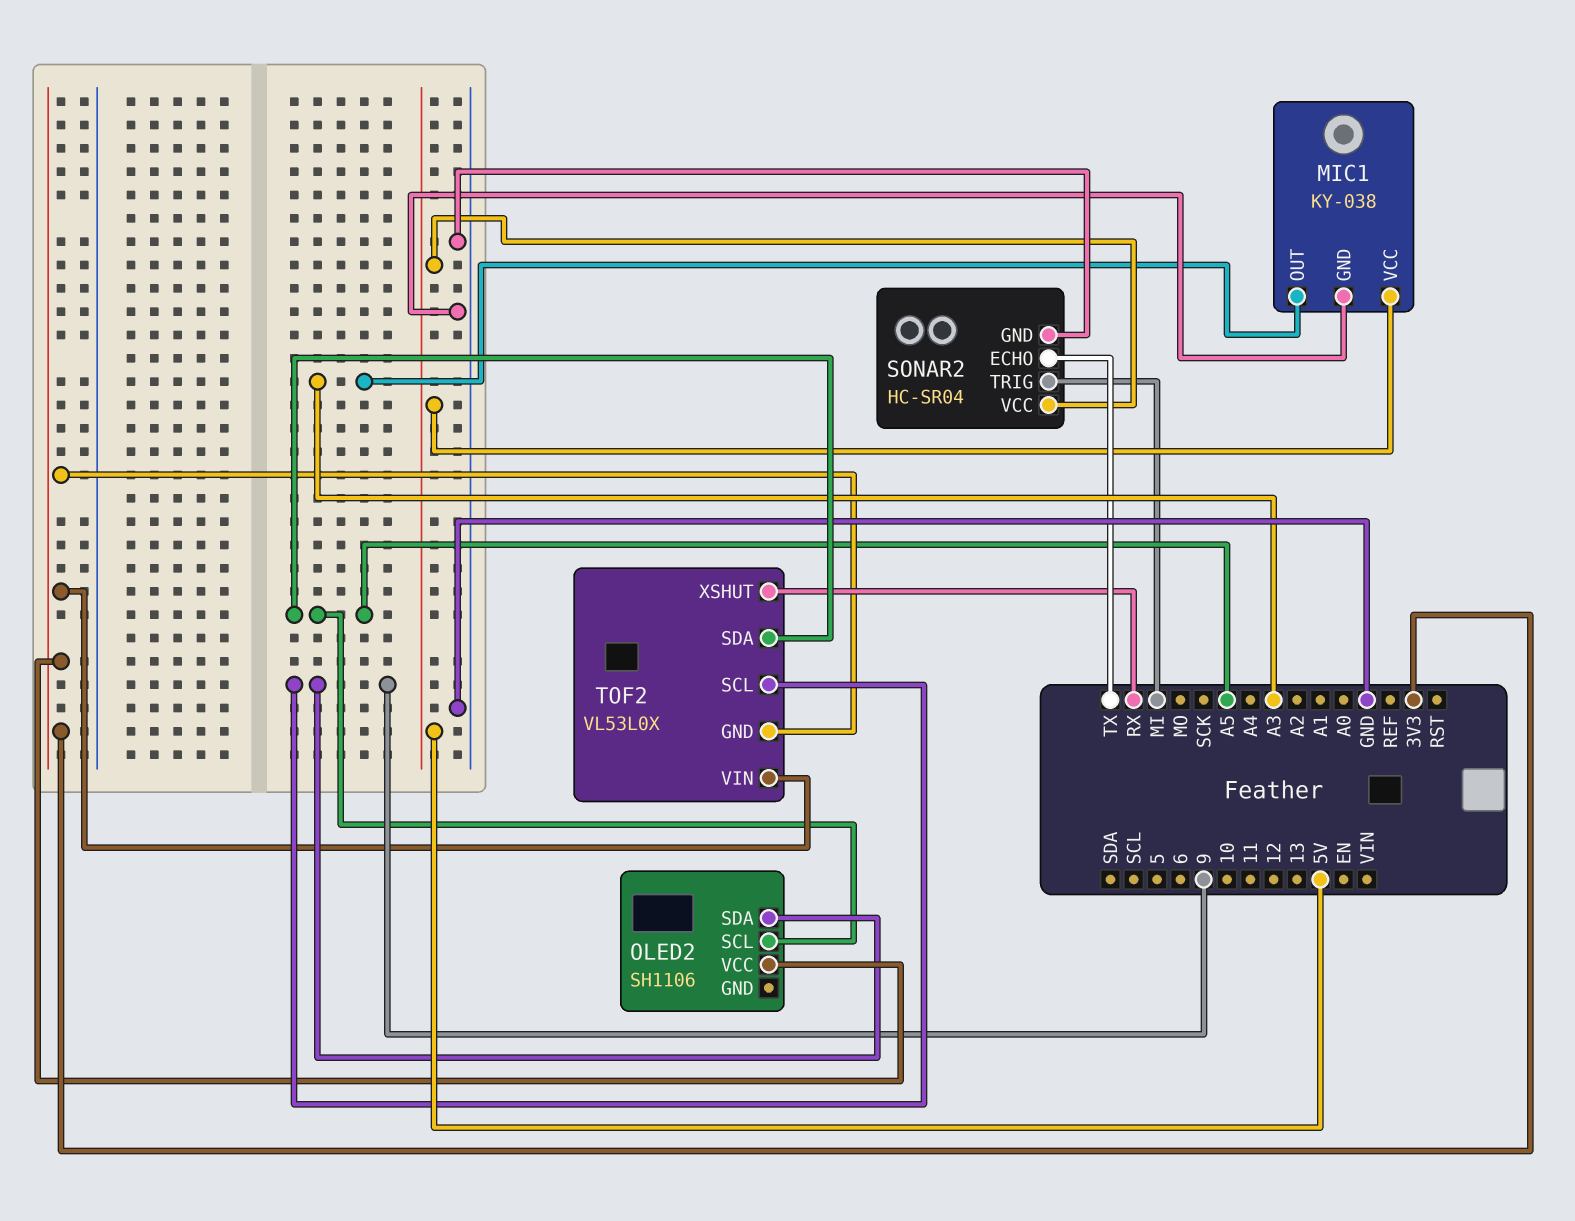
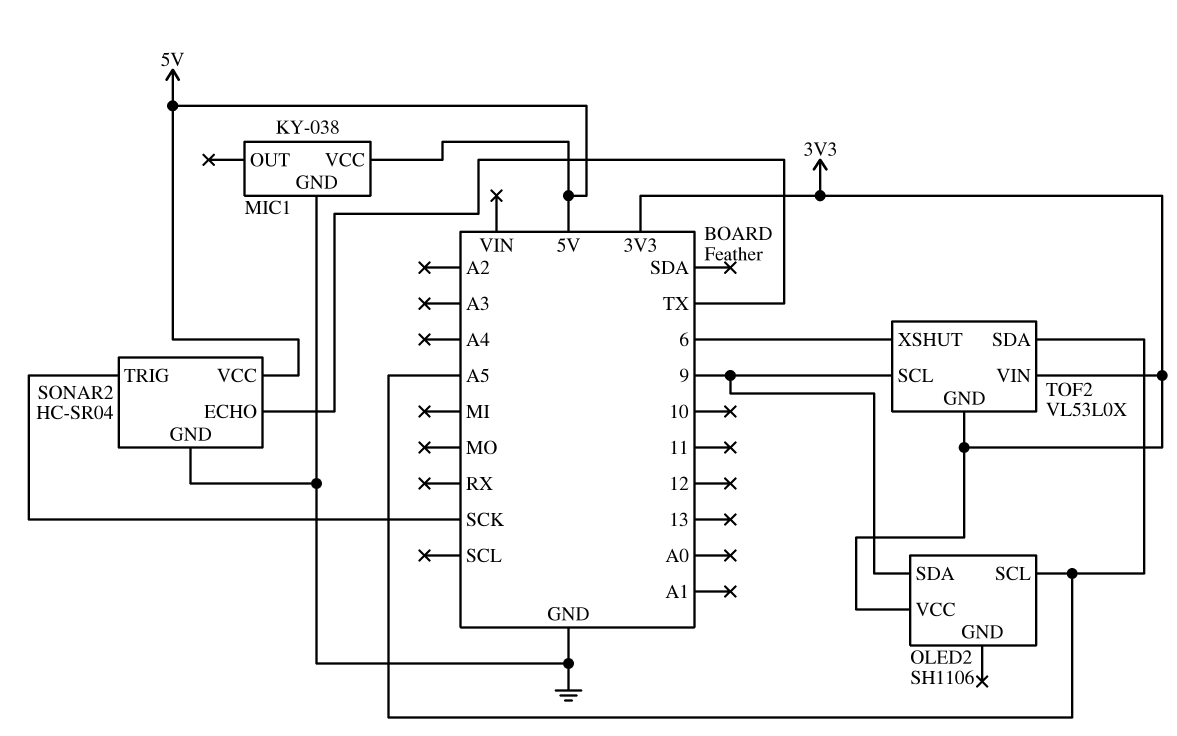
MIC1 pin OUT: A3 -> none
SONAR2 pin TRIG: MI -> SCK
TOF2 pin XSHUT: RX -> 6

